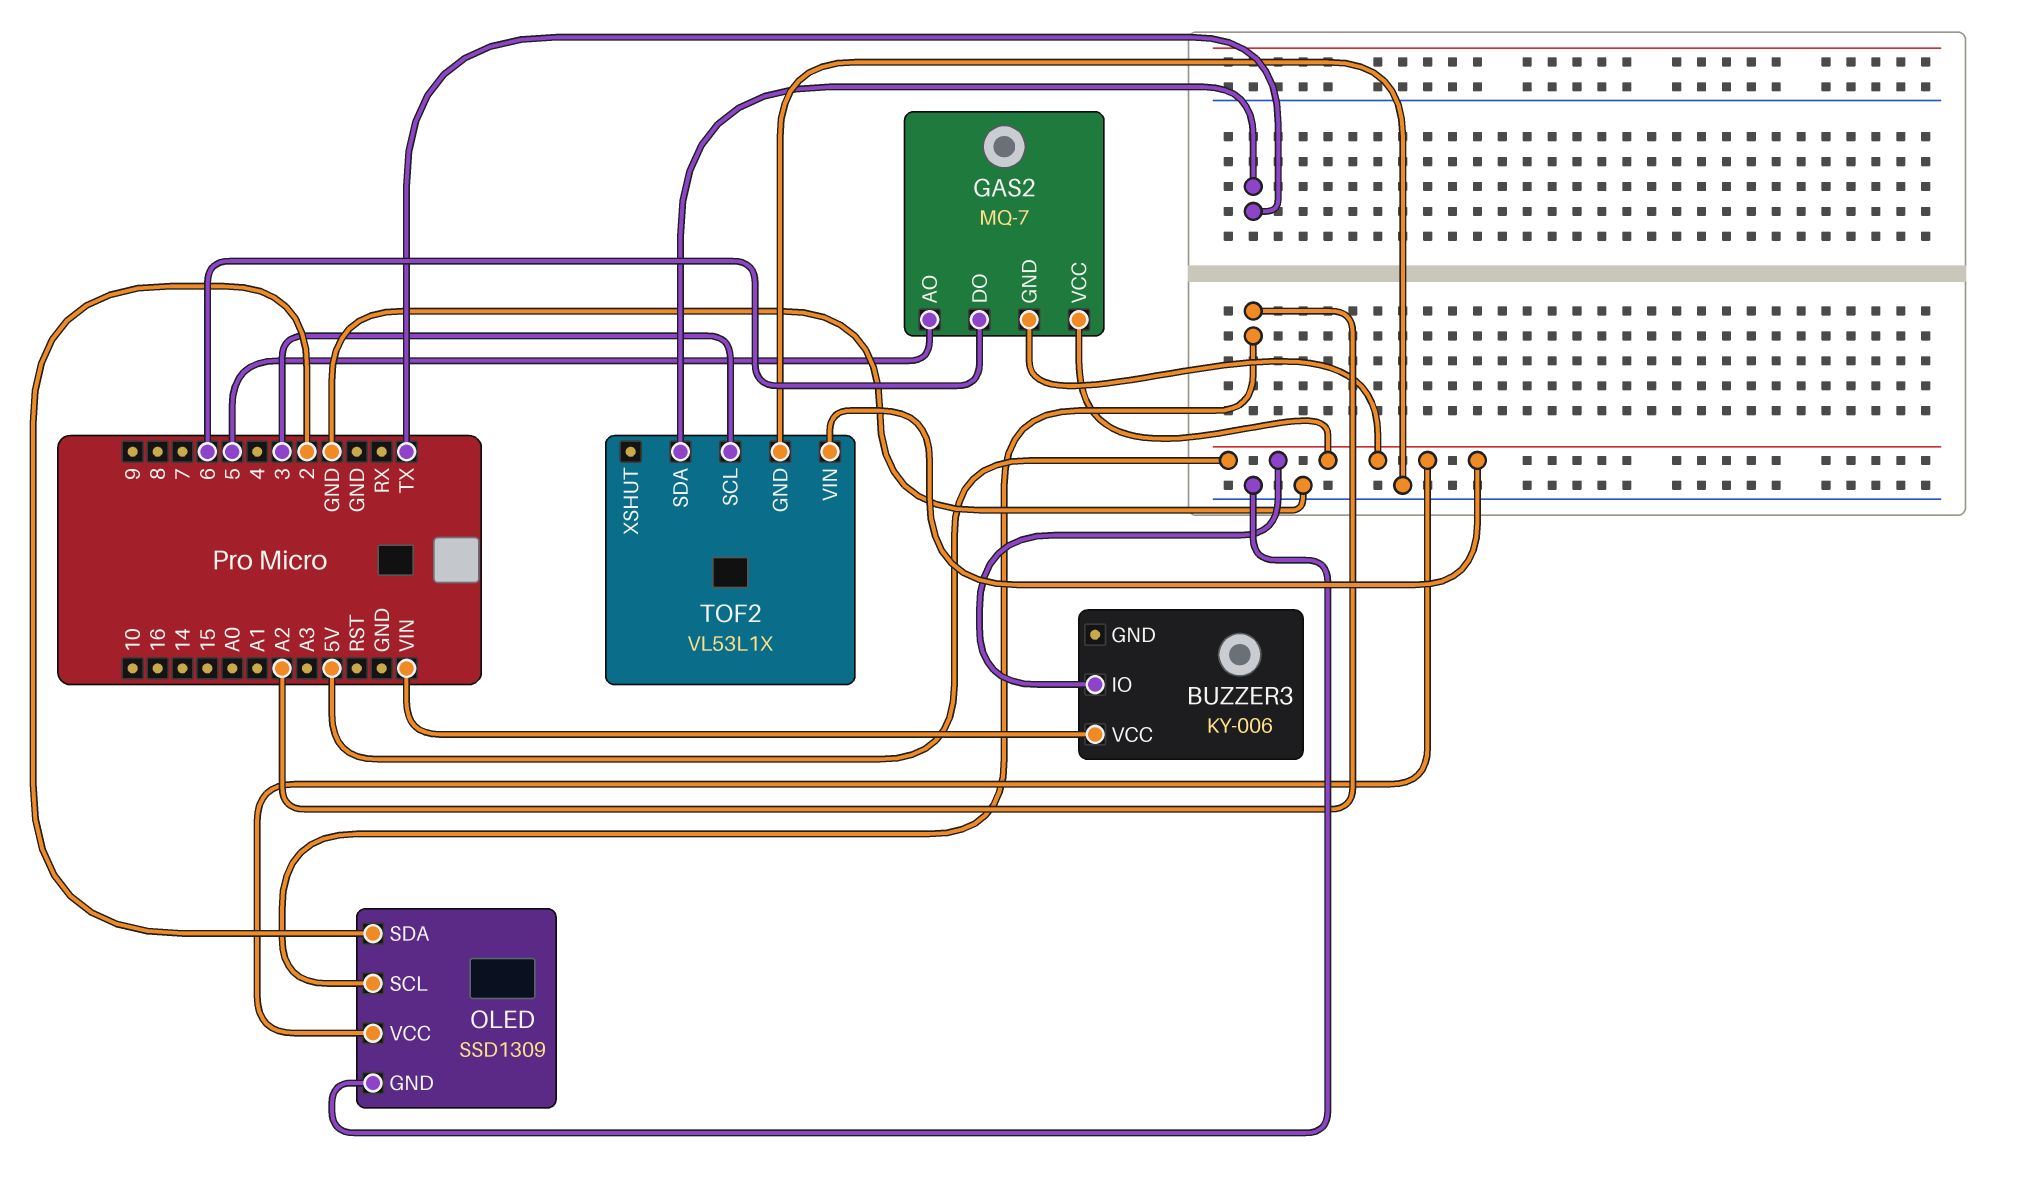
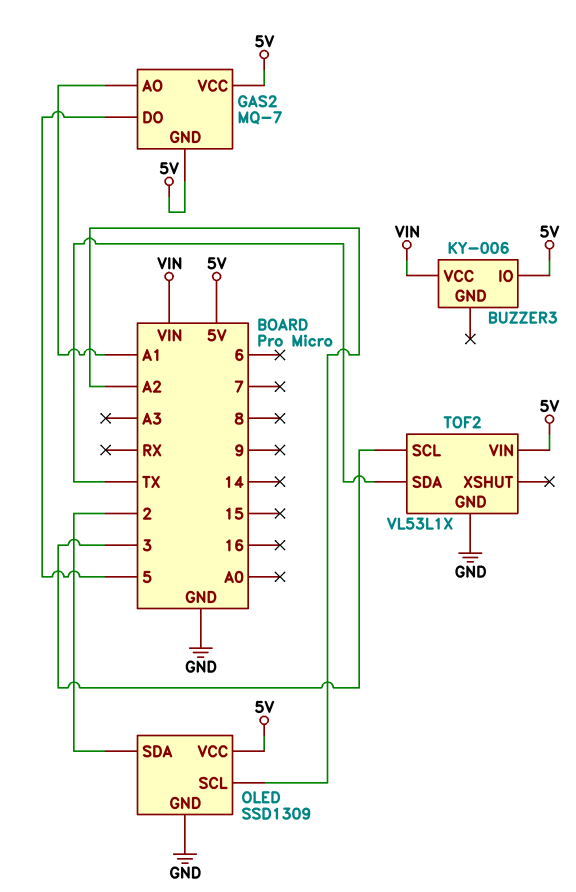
GAS2 pin AO: 5 -> A1
GAS2 pin DO: 6 -> 5

